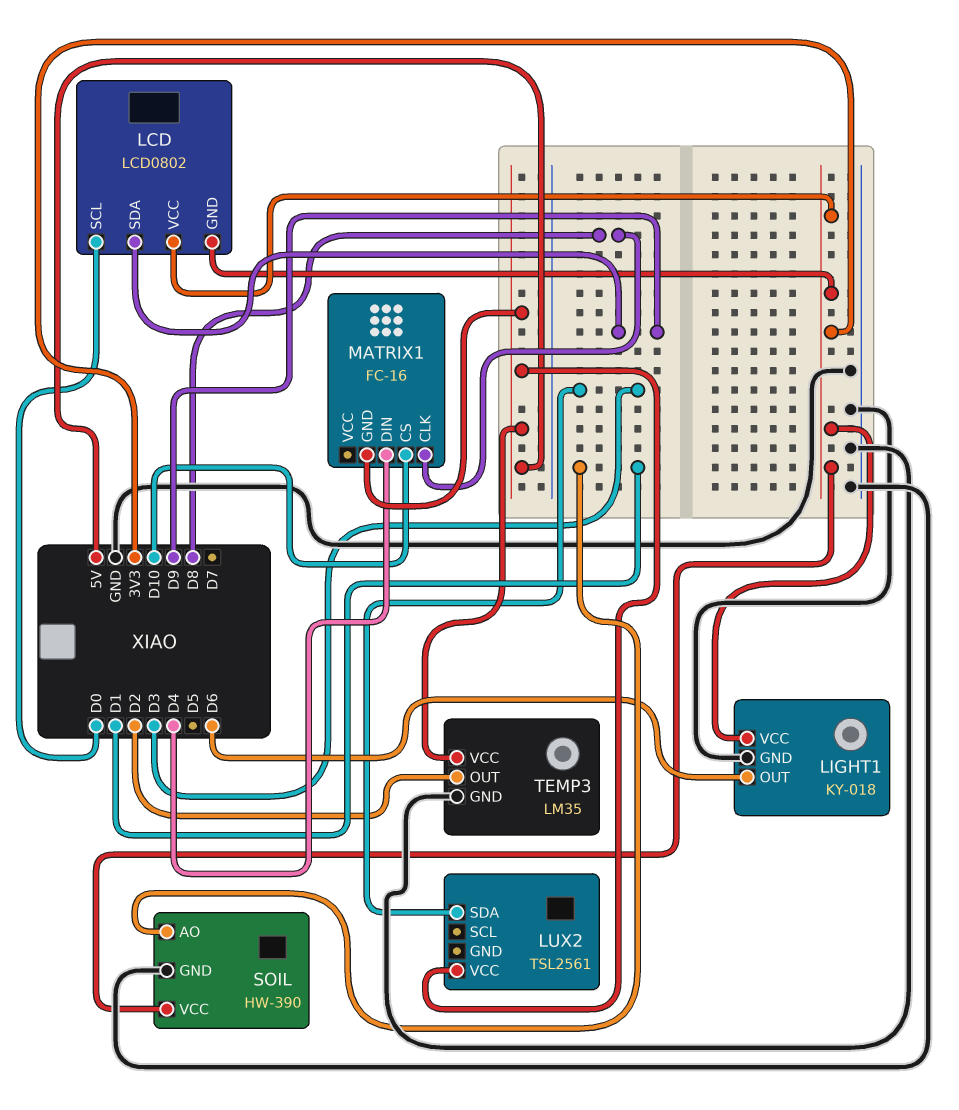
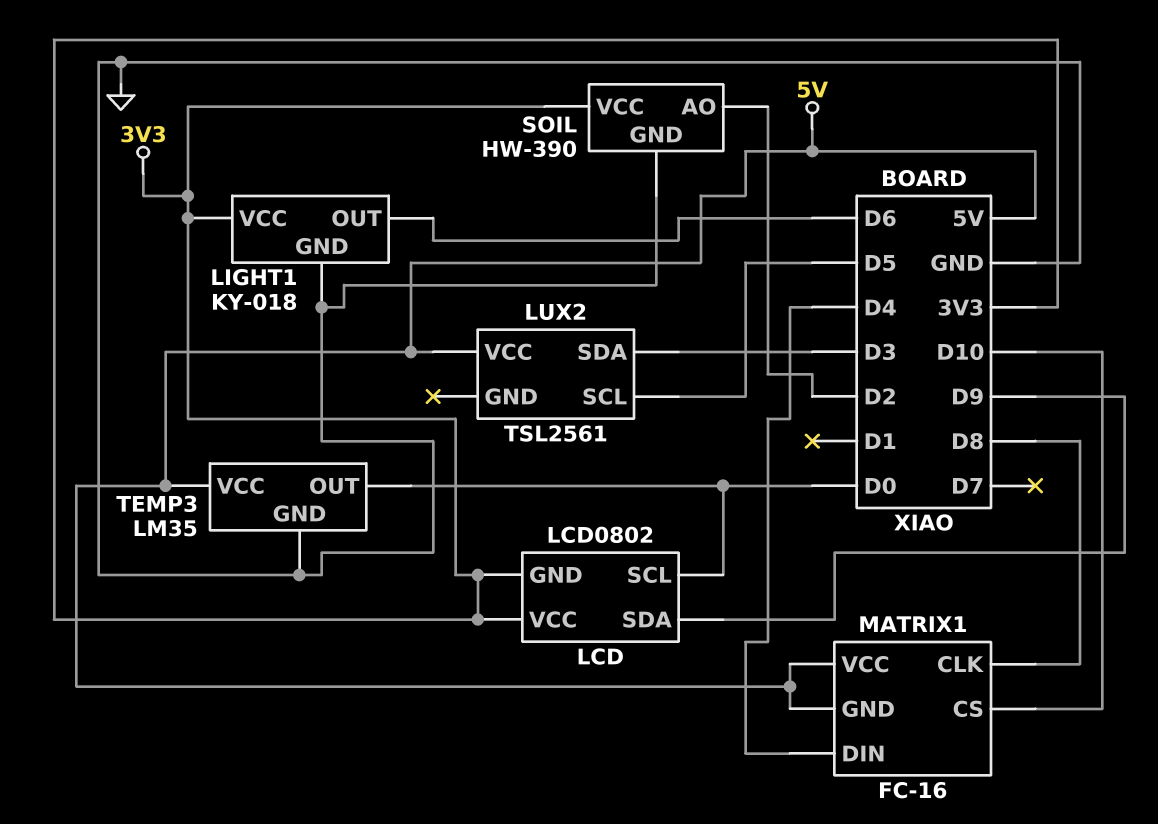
LUX2 pin SCL: none -> D5
MATRIX1 pin VCC: none -> 5V
SOIL pin AO: D1 -> D2
TEMP3 pin OUT: D2 -> D0

